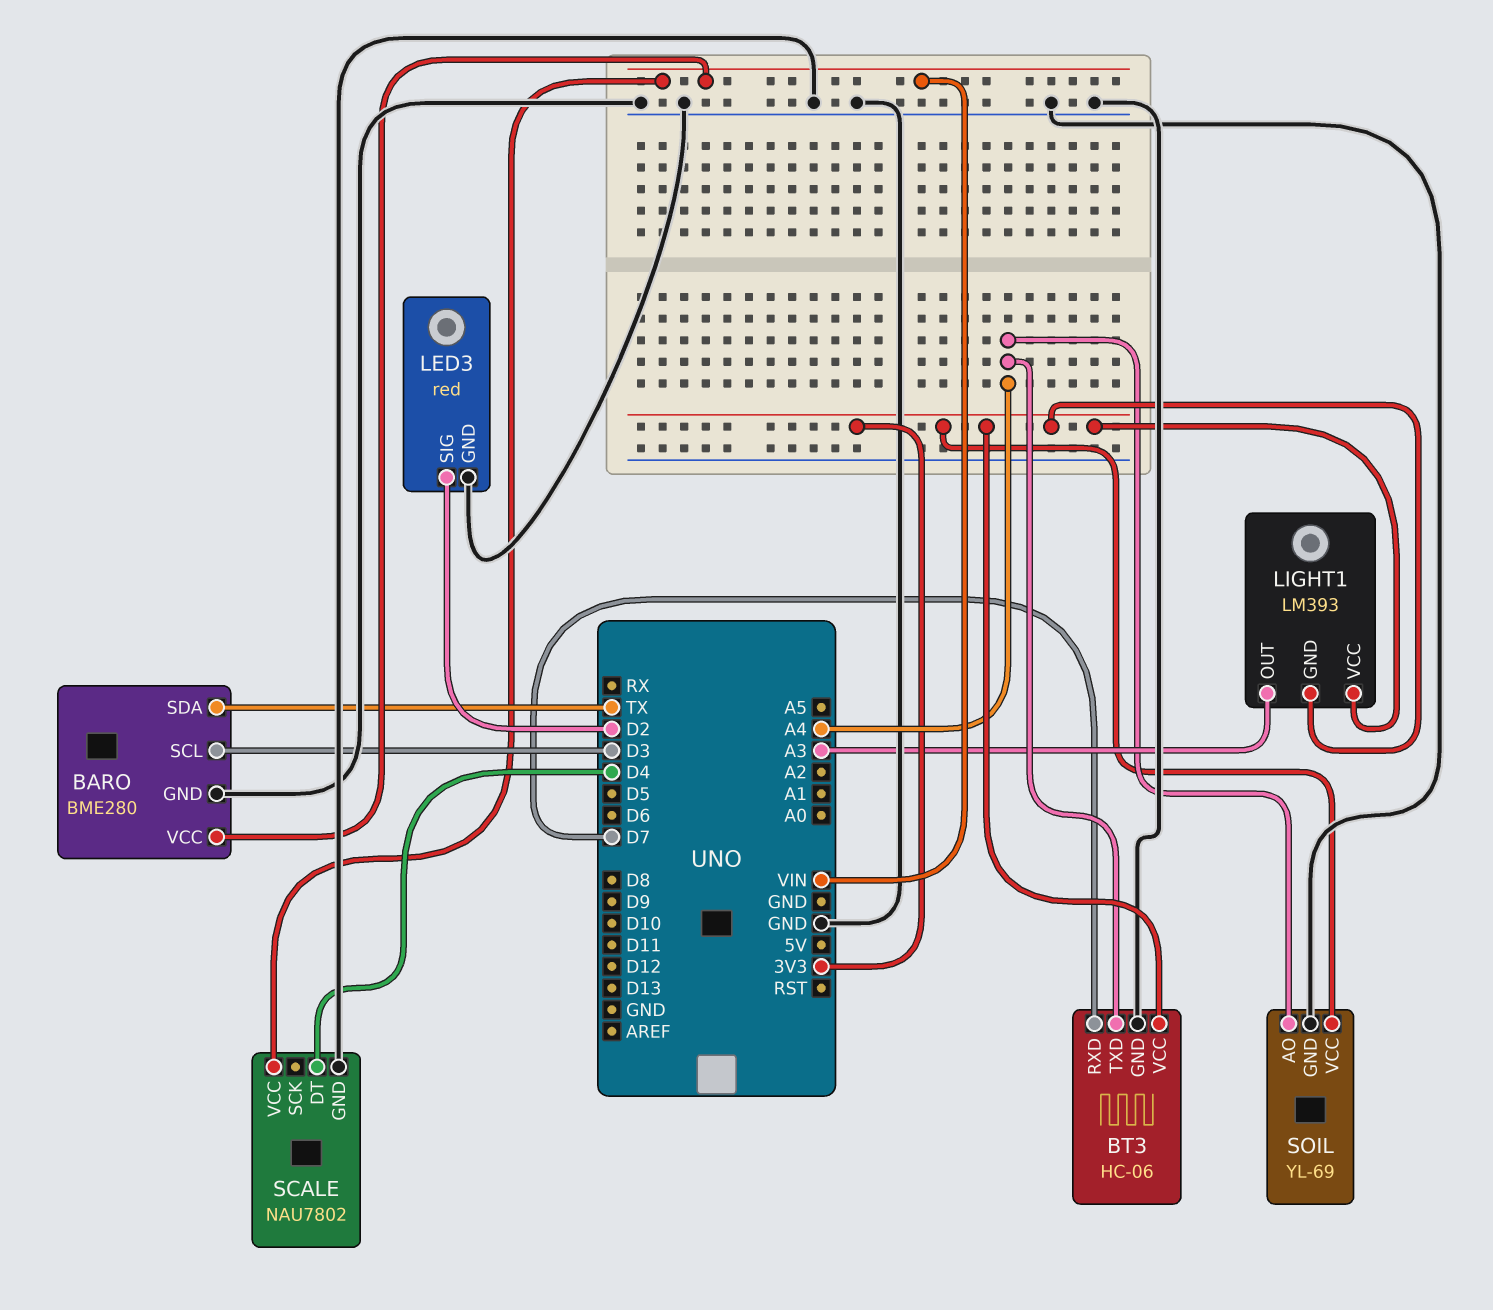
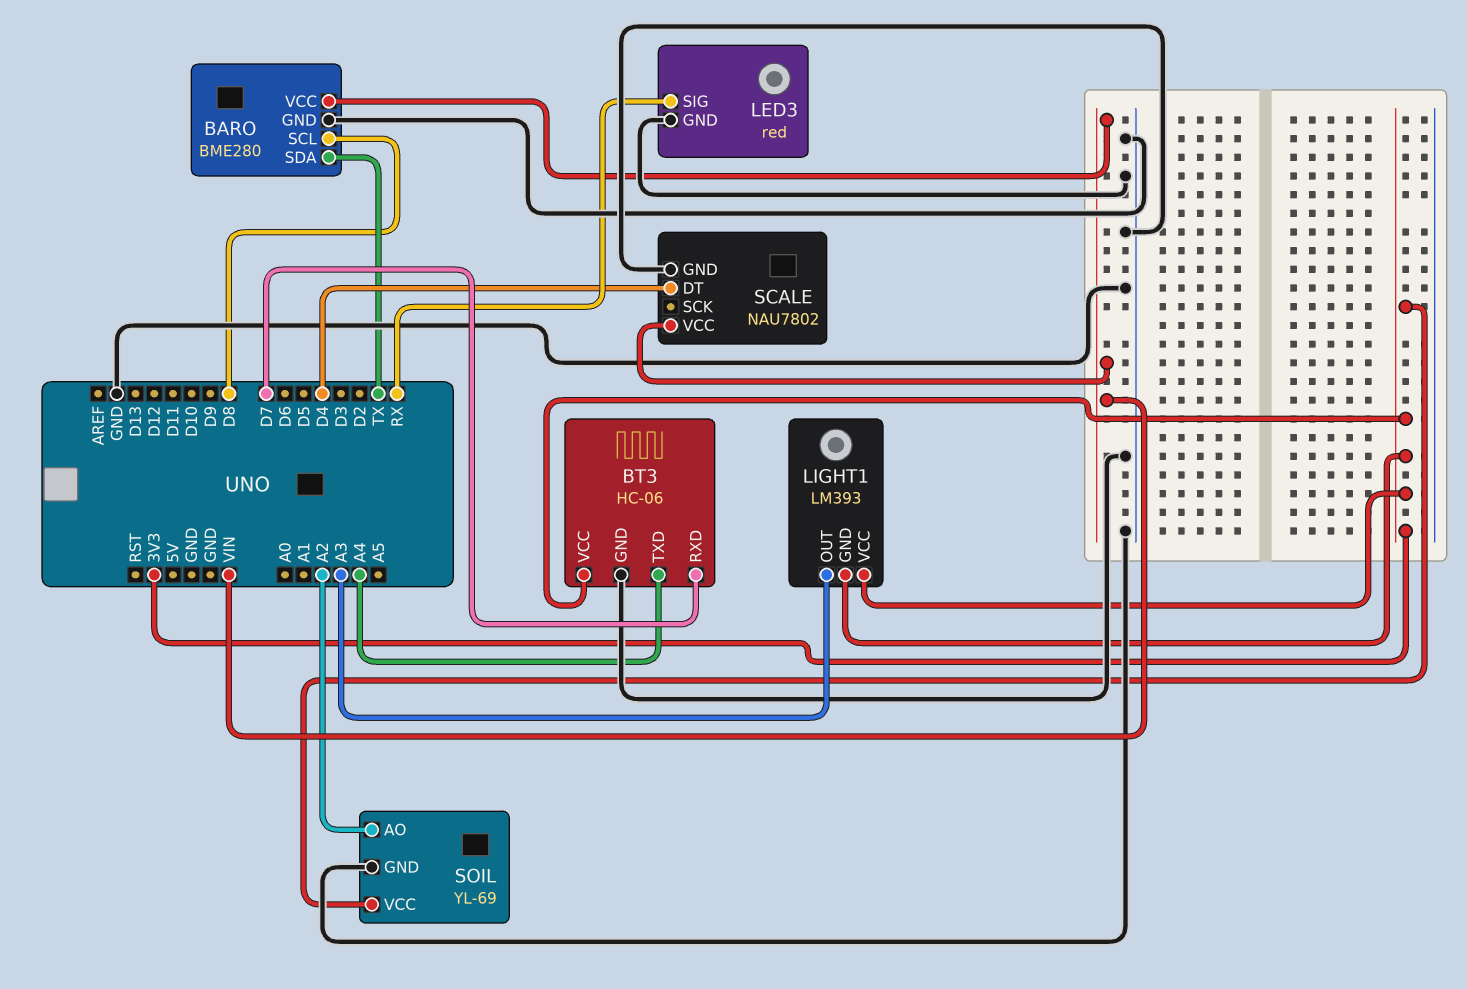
BARO pin SCL: D3 -> D8
LED3 pin SIG: D2 -> RX
SOIL pin AO: A4 -> A2

